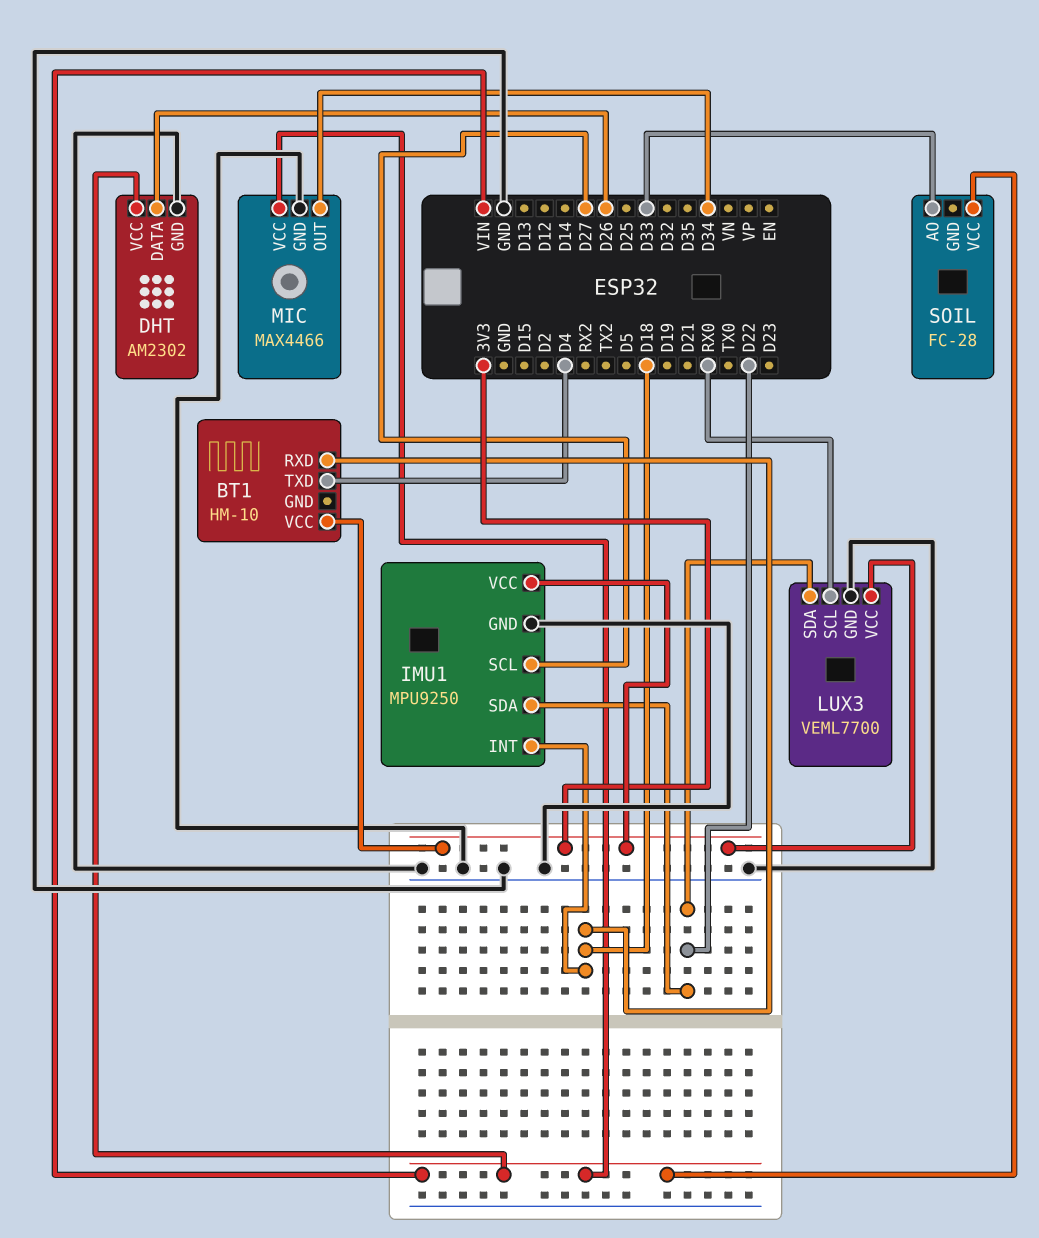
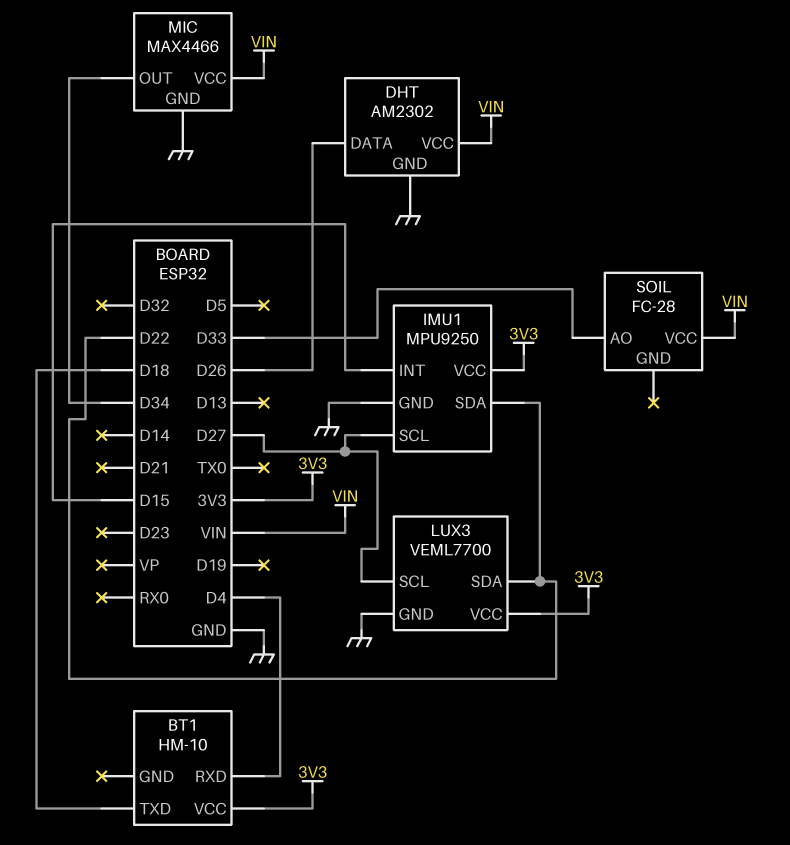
BT1 pin RXD: D18 -> D4
BT1 pin TXD: D4 -> D18
IMU1 pin INT: D18 -> D15
LUX3 pin SCL: RX0 -> D27

